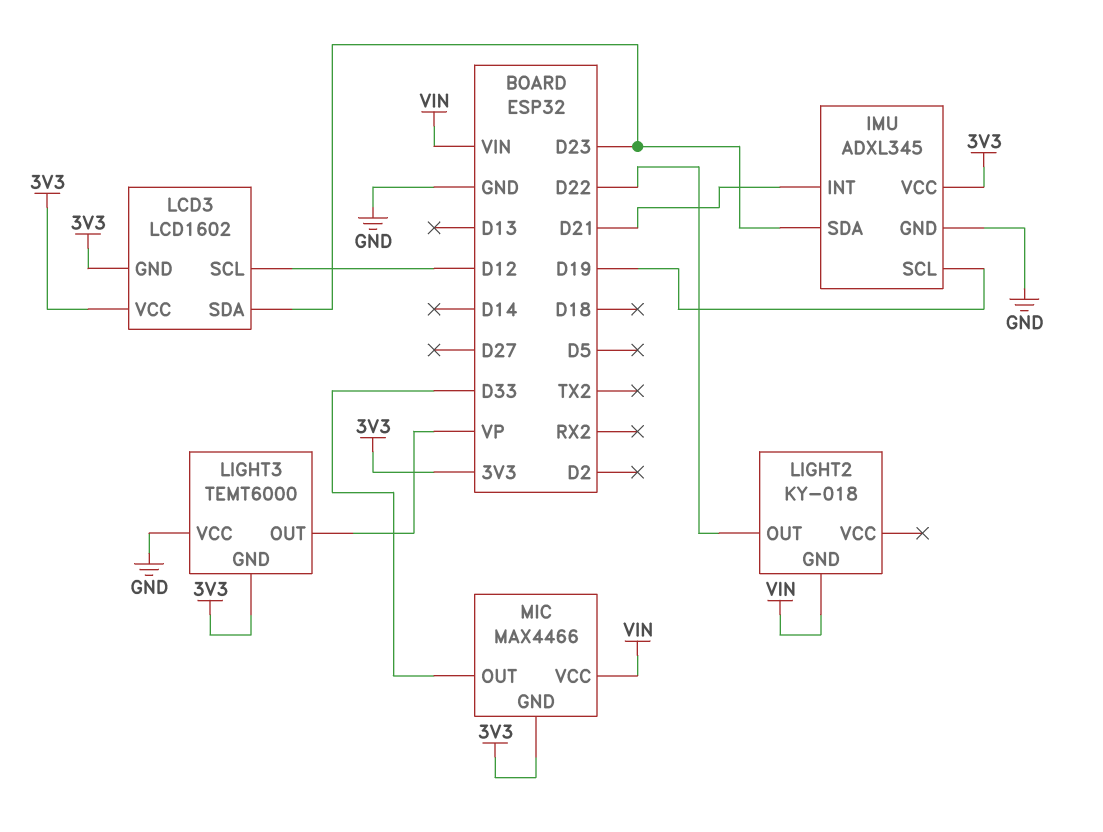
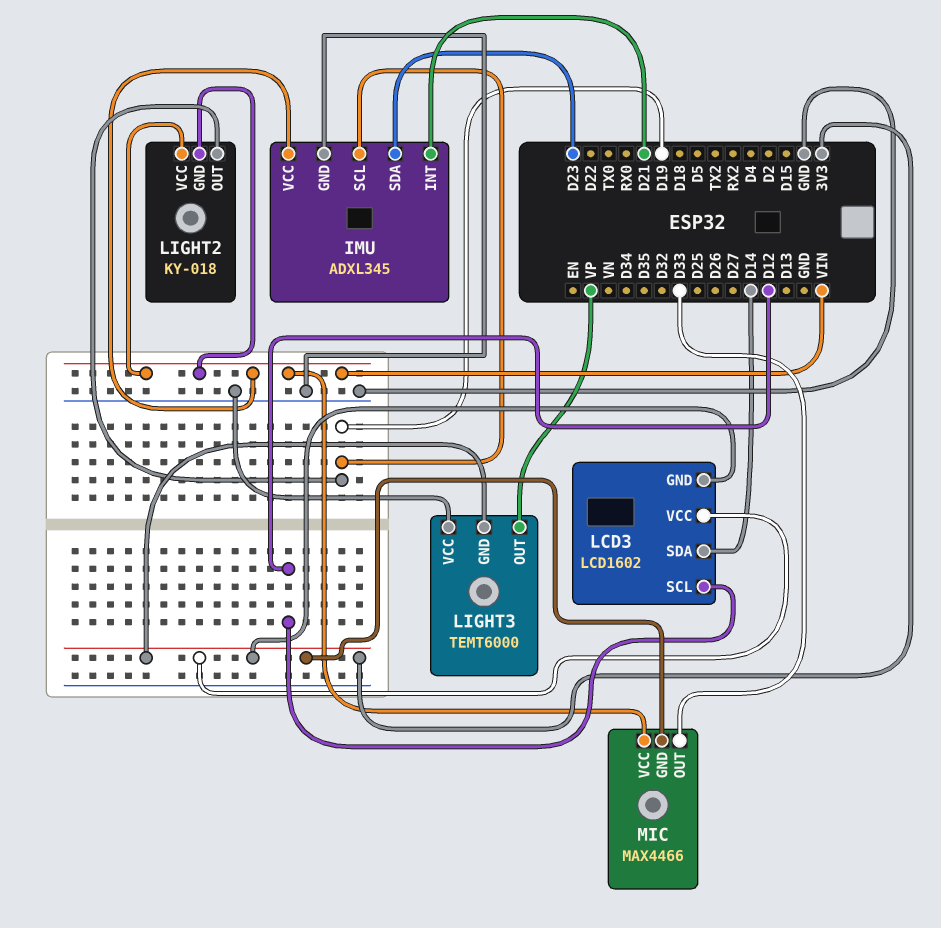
IMU pin VCC: 3V3 -> VIN
LCD3 pin SDA: D23 -> D14
LIGHT2 pin OUT: D22 -> D19
LIGHT2 pin VCC: none -> VIN

